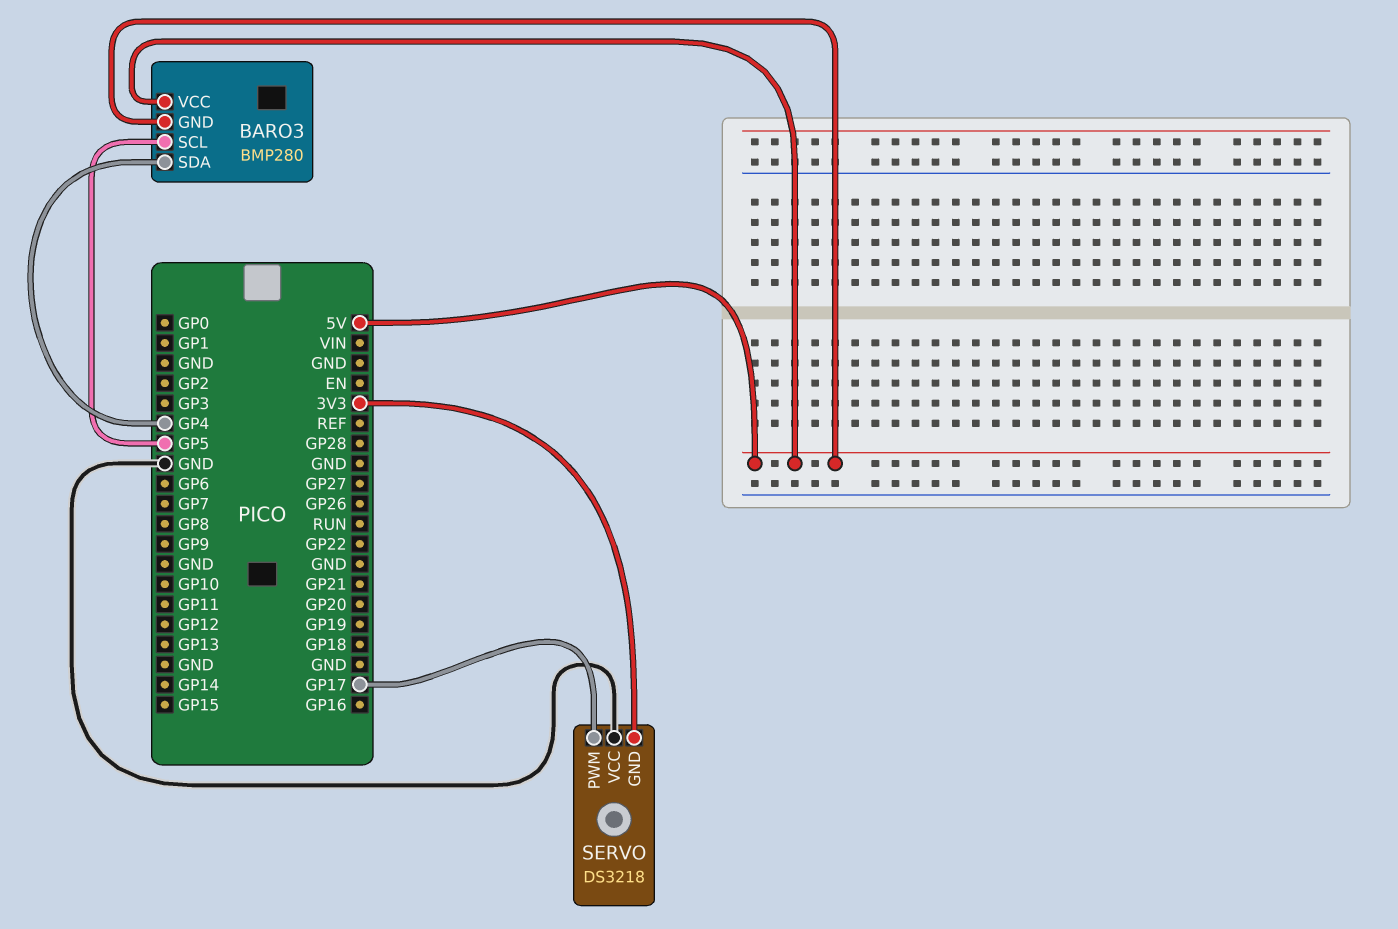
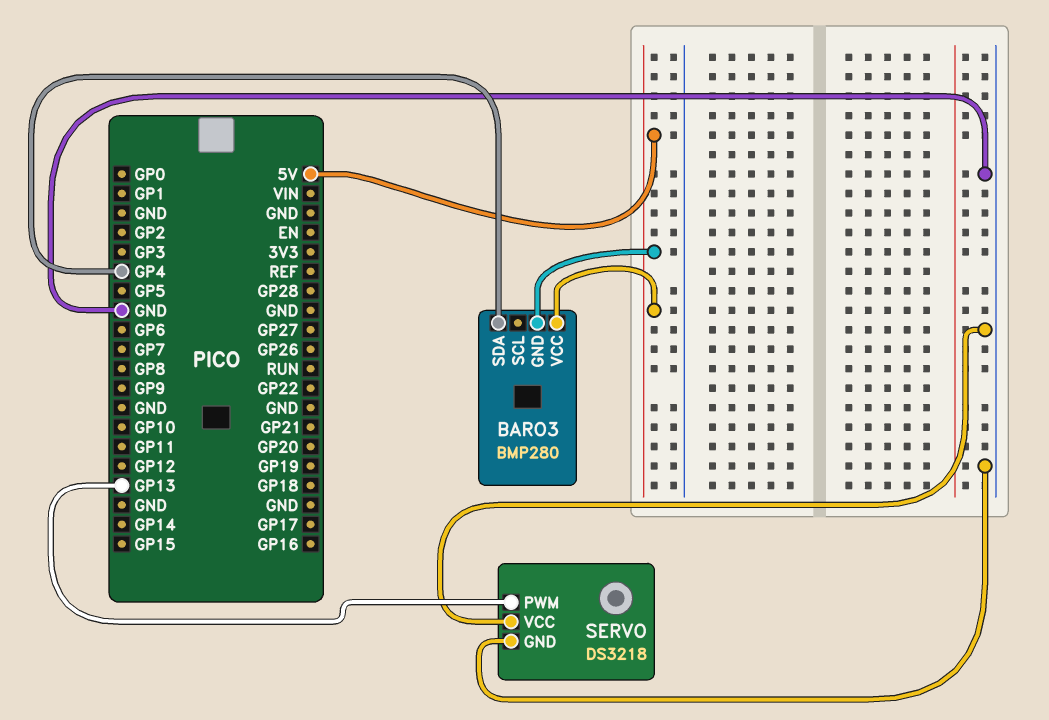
BARO3 pin SCL: GP5 -> none
SERVO pin GND: 3V3 -> GND
SERVO pin PWM: GP17 -> GP13

